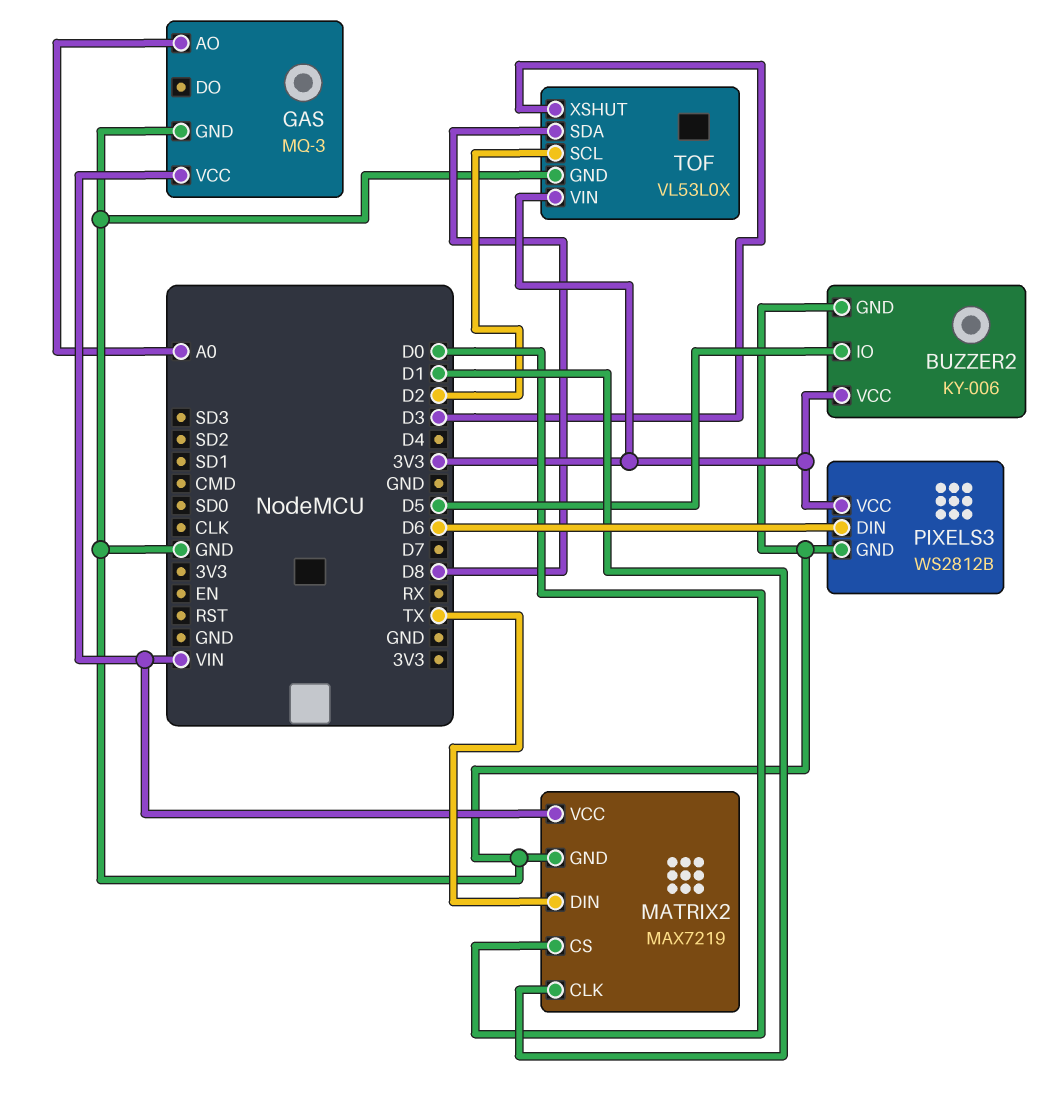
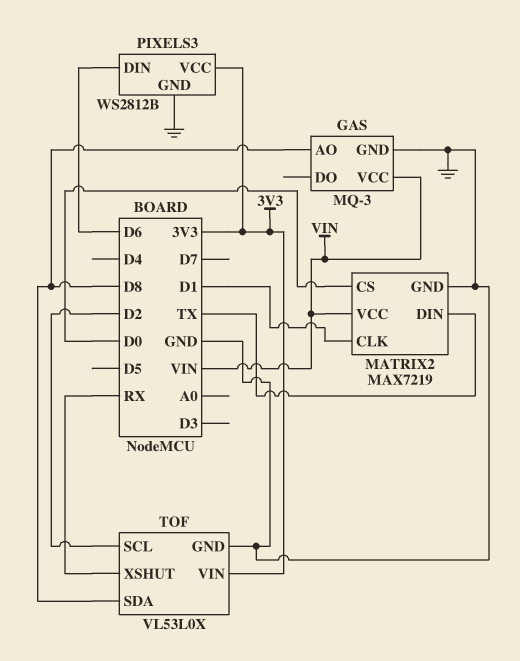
BUZZER2: KY-006 -> none
BUZZER2 pin GND: GND -> none
BUZZER2 pin IO: D5 -> none
BUZZER2 pin VCC: 3V3 -> none
GAS pin AO: A0 -> D8
TOF pin XSHUT: D3 -> RX

